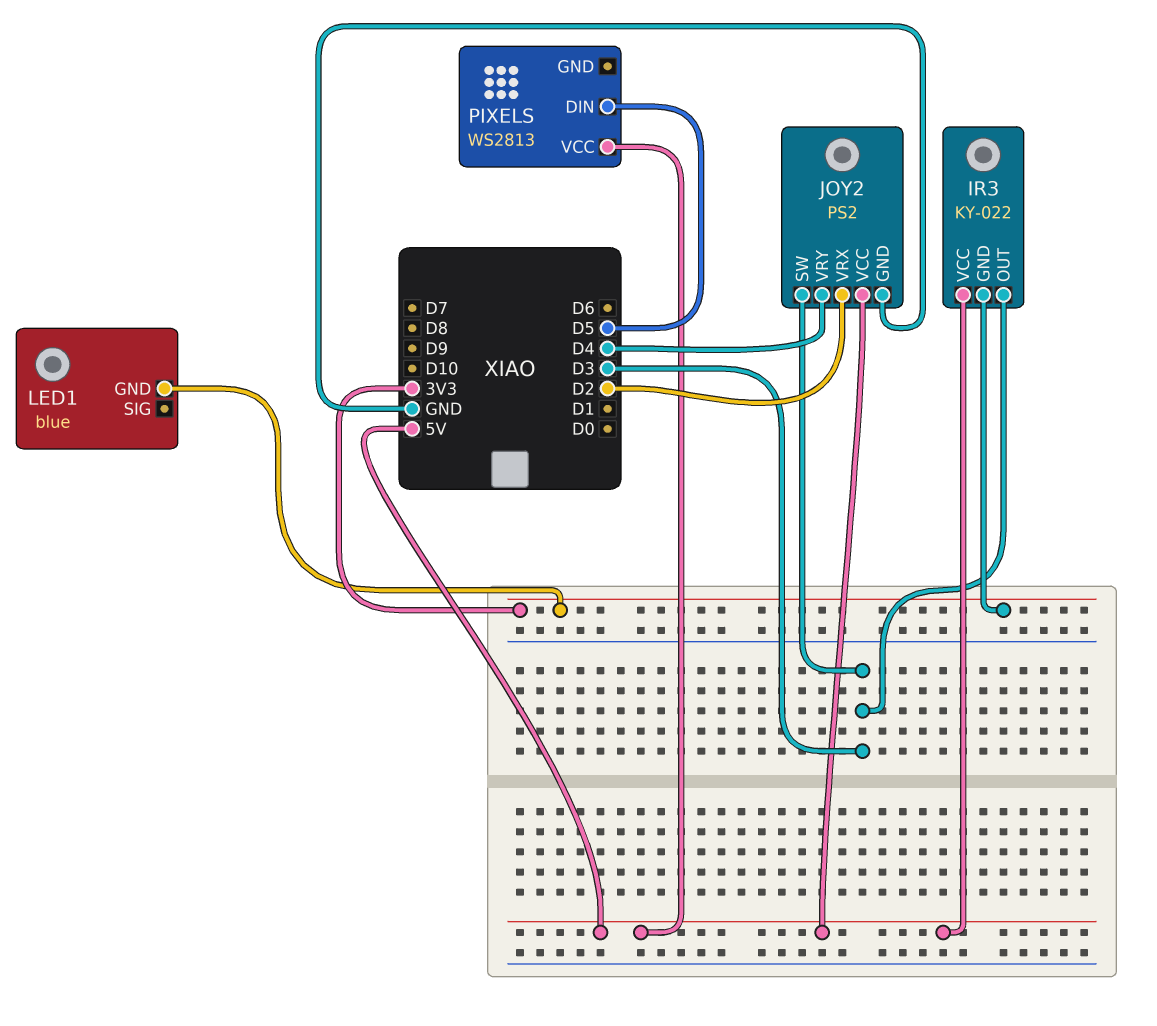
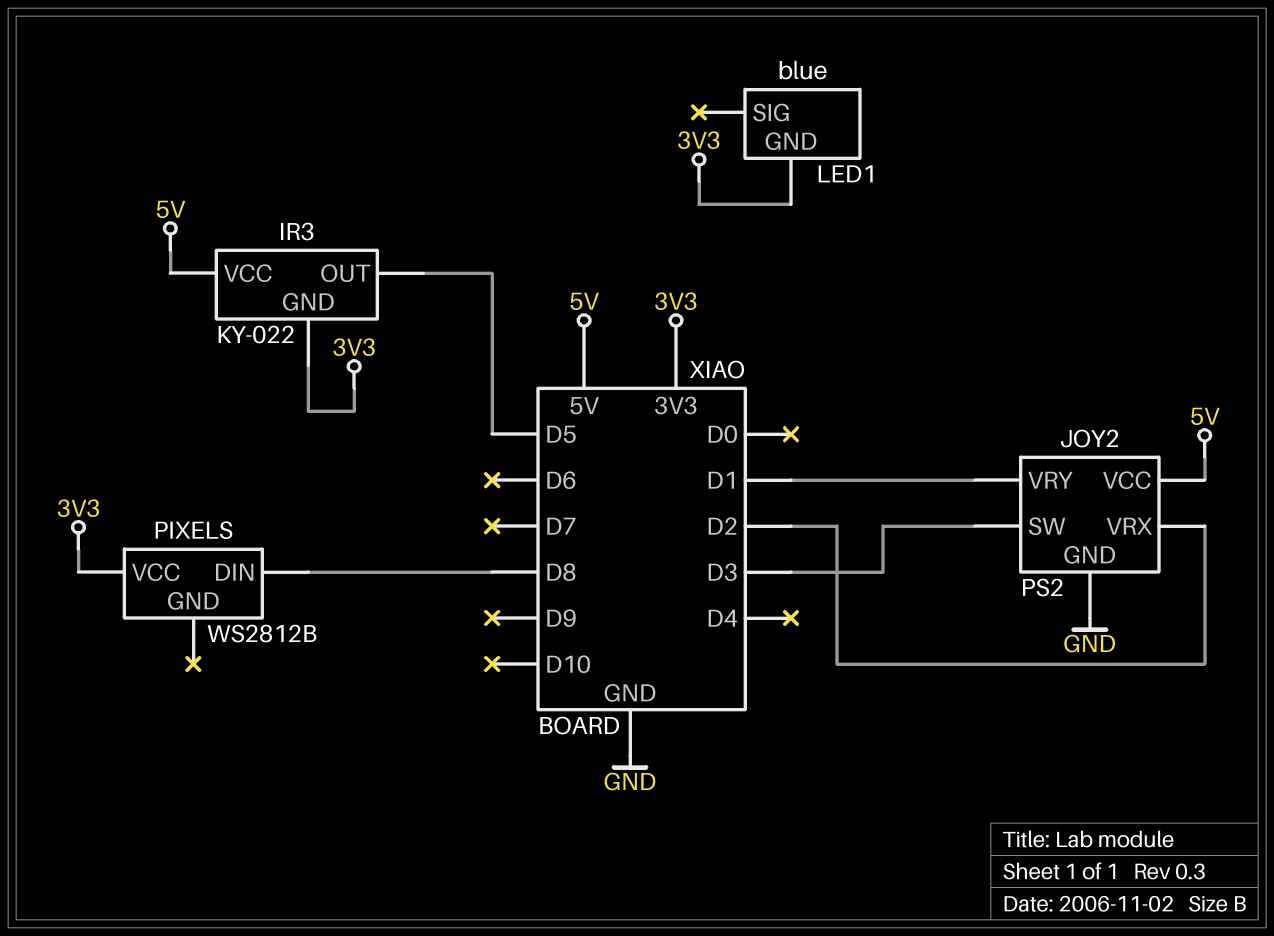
IR3 pin OUT: D3 -> D5
JOY2 pin VRY: D4 -> D1
PIXELS: WS2813 -> WS2812B
PIXELS pin DIN: D5 -> D8
PIXELS pin VCC: 5V -> 3V3

